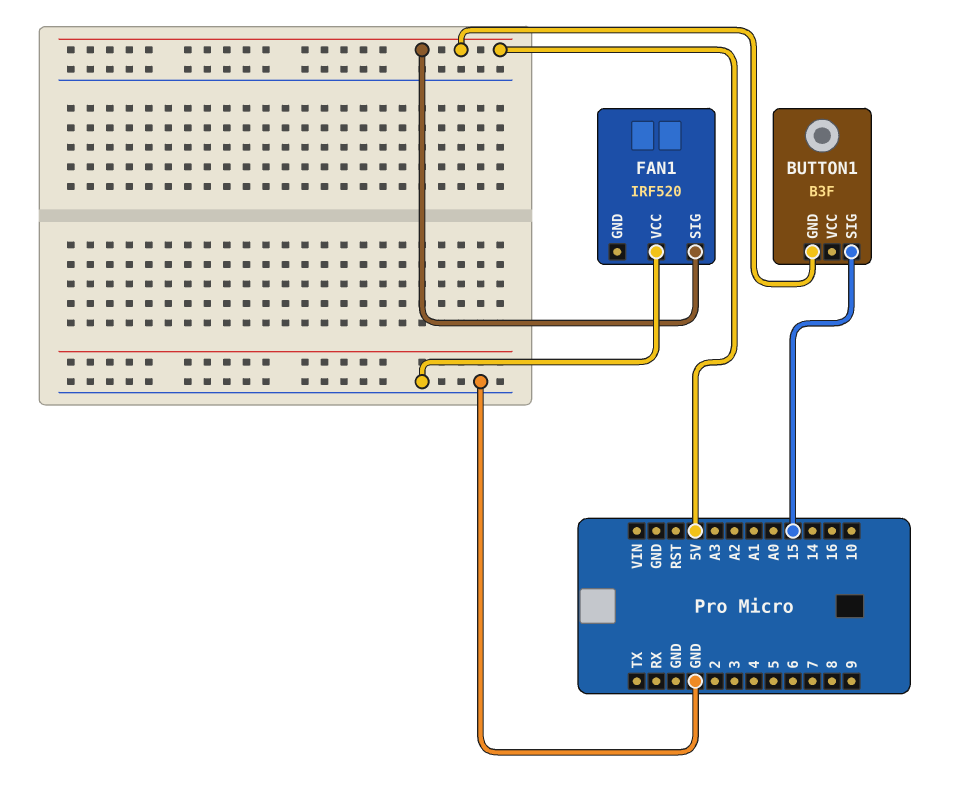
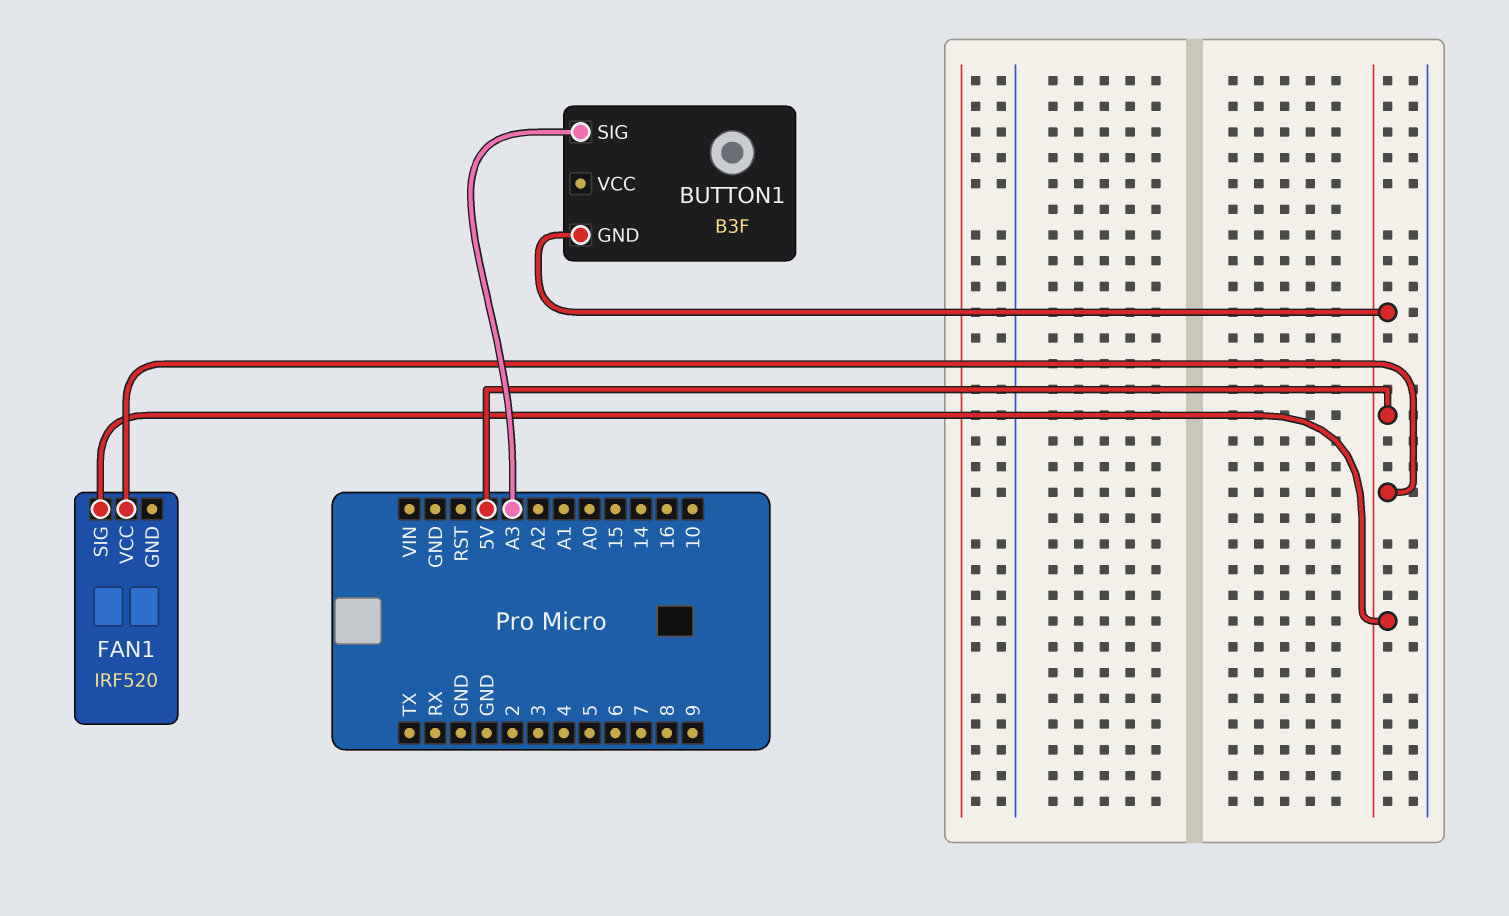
BUTTON1 pin SIG: 15 -> A3
FAN1 pin VCC: GND -> 5V

